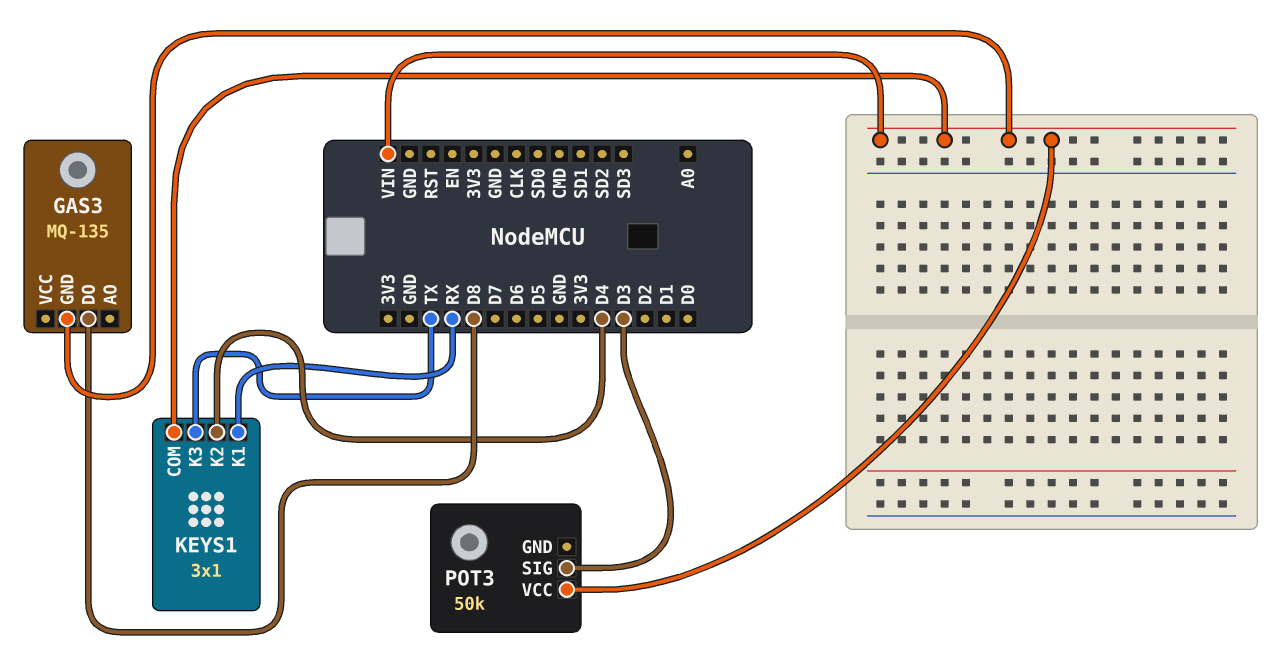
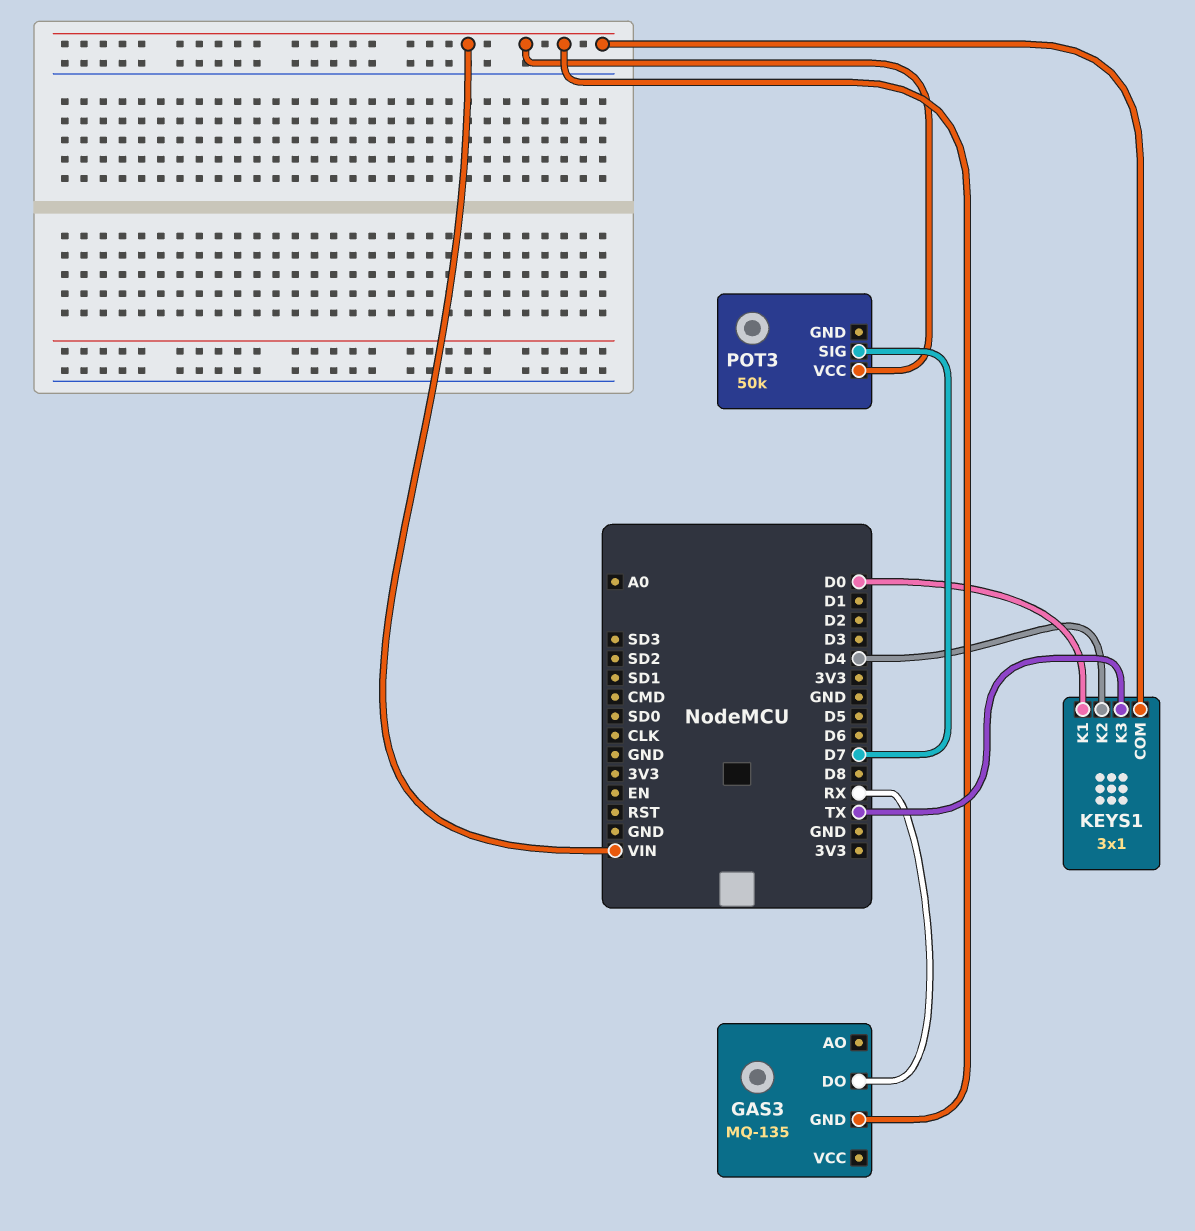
GAS3 pin DO: D8 -> RX
KEYS1 pin K1: RX -> D0
POT3 pin SIG: D3 -> D7

